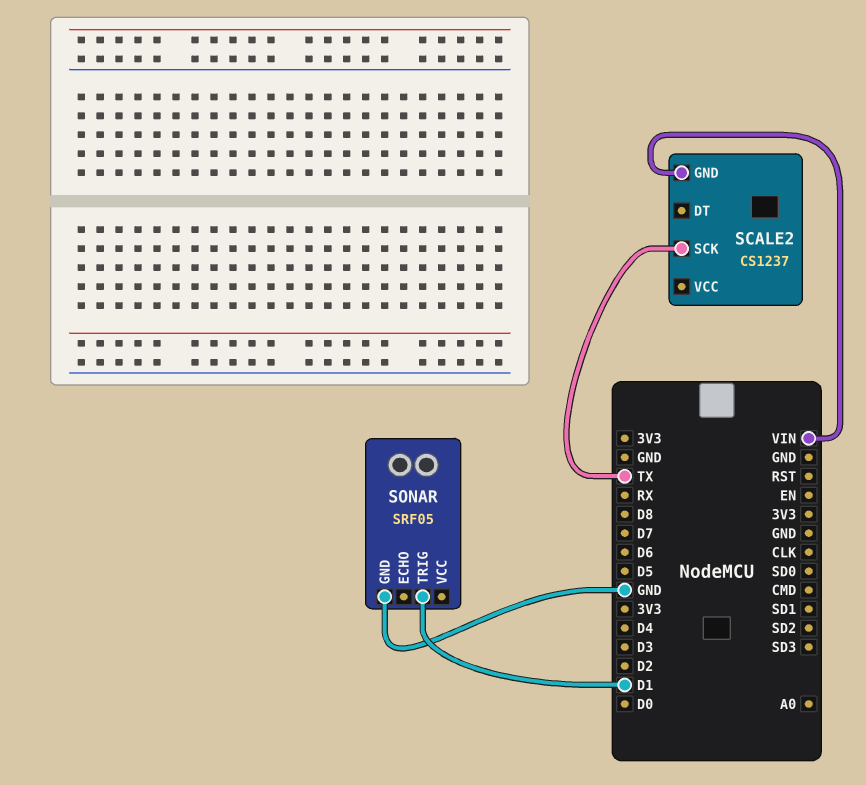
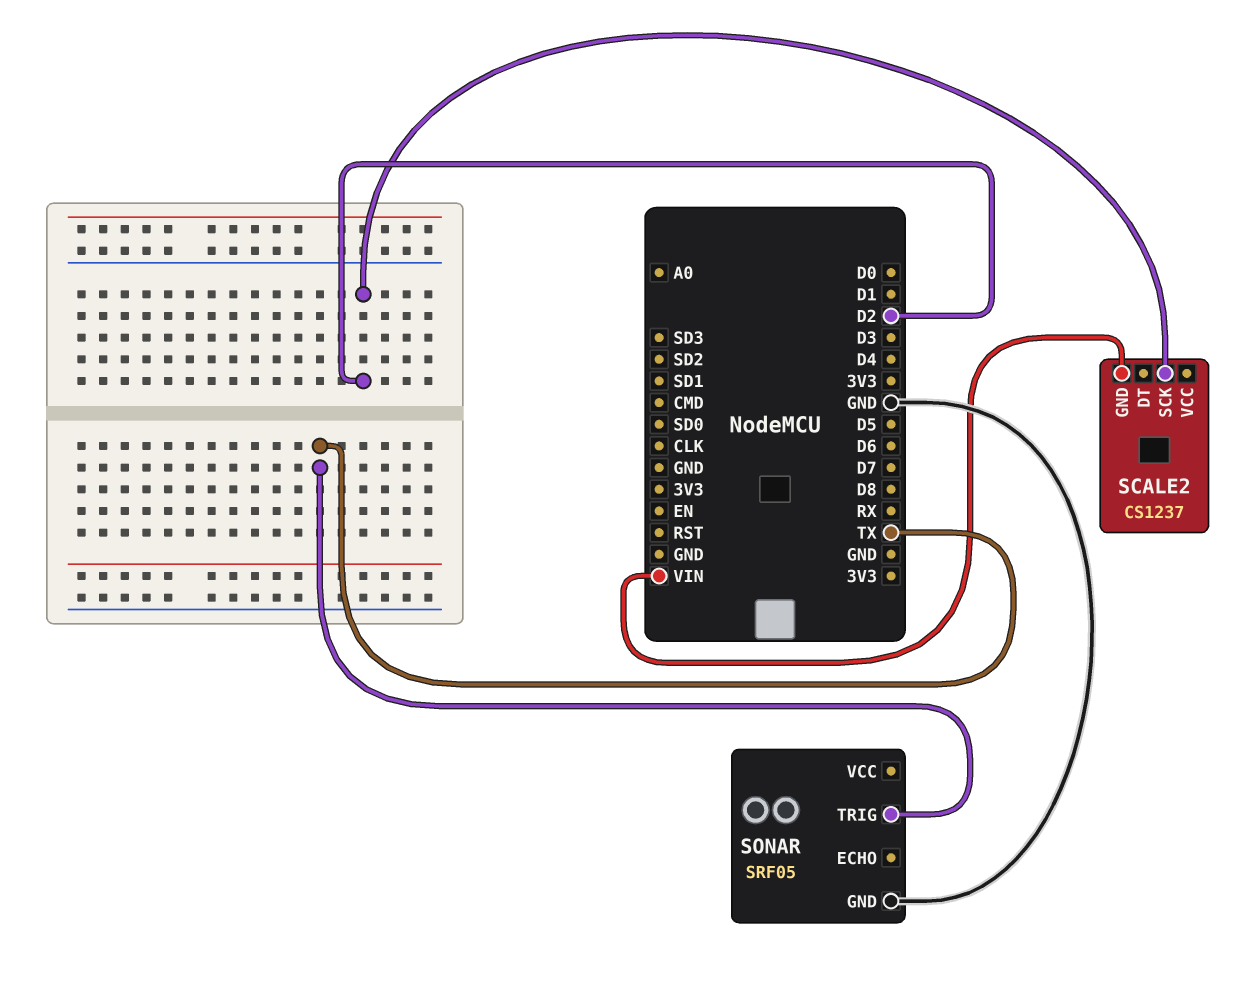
SCALE2 pin SCK: TX -> D2
SONAR pin TRIG: D1 -> TX

